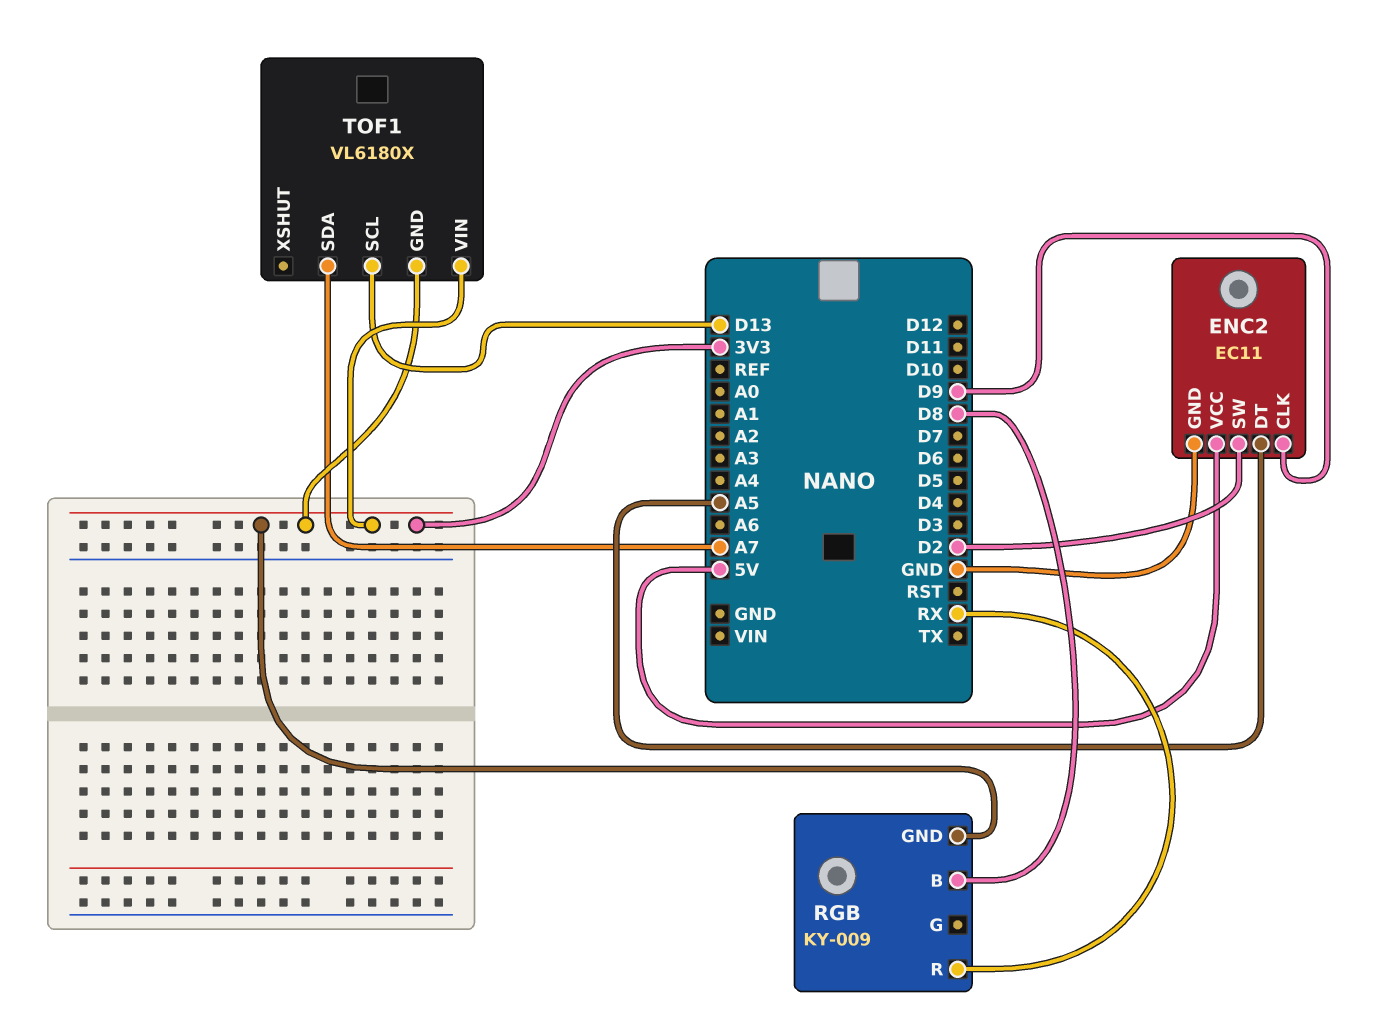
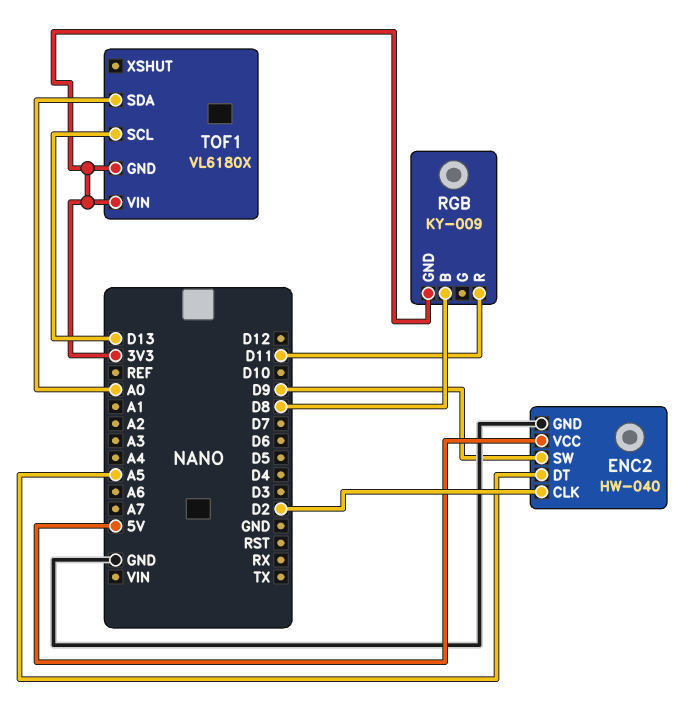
ENC2: EC11 -> HW-040
ENC2 pin CLK: D9 -> D2
ENC2 pin SW: D2 -> D9
RGB pin R: RX -> D11
TOF1 pin SDA: A7 -> A0

